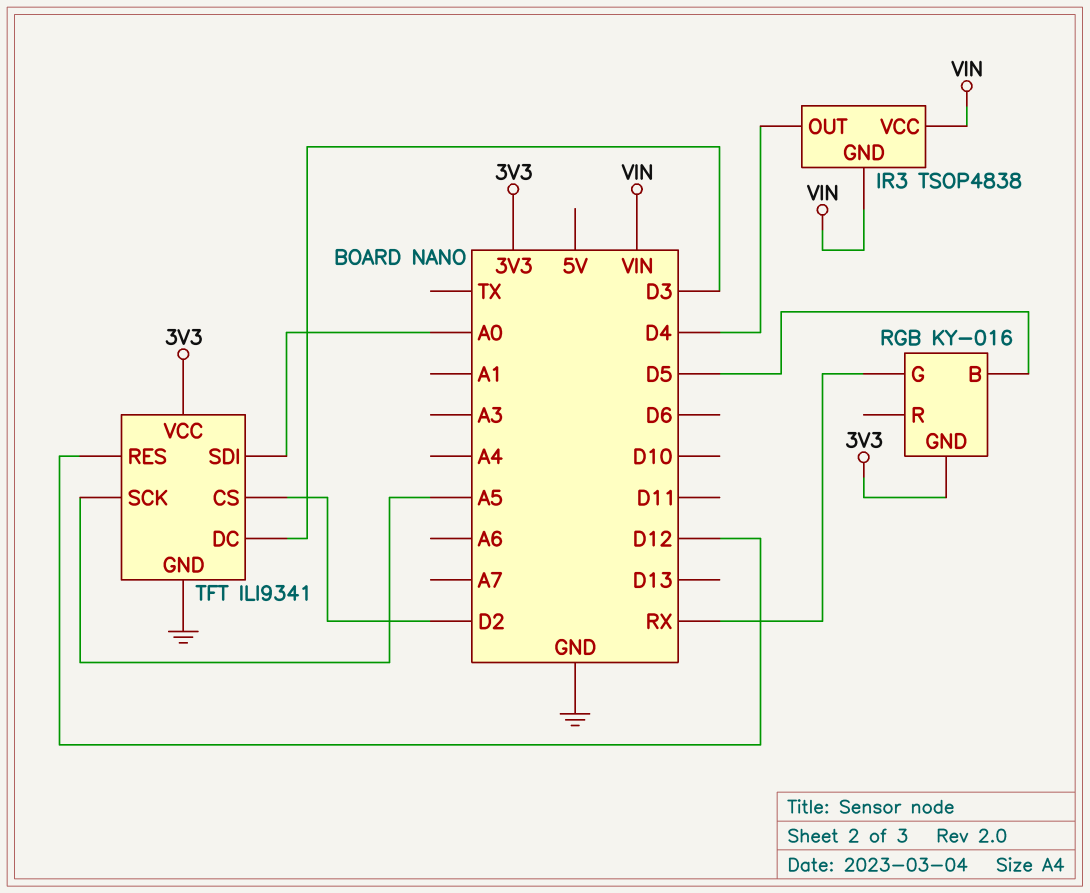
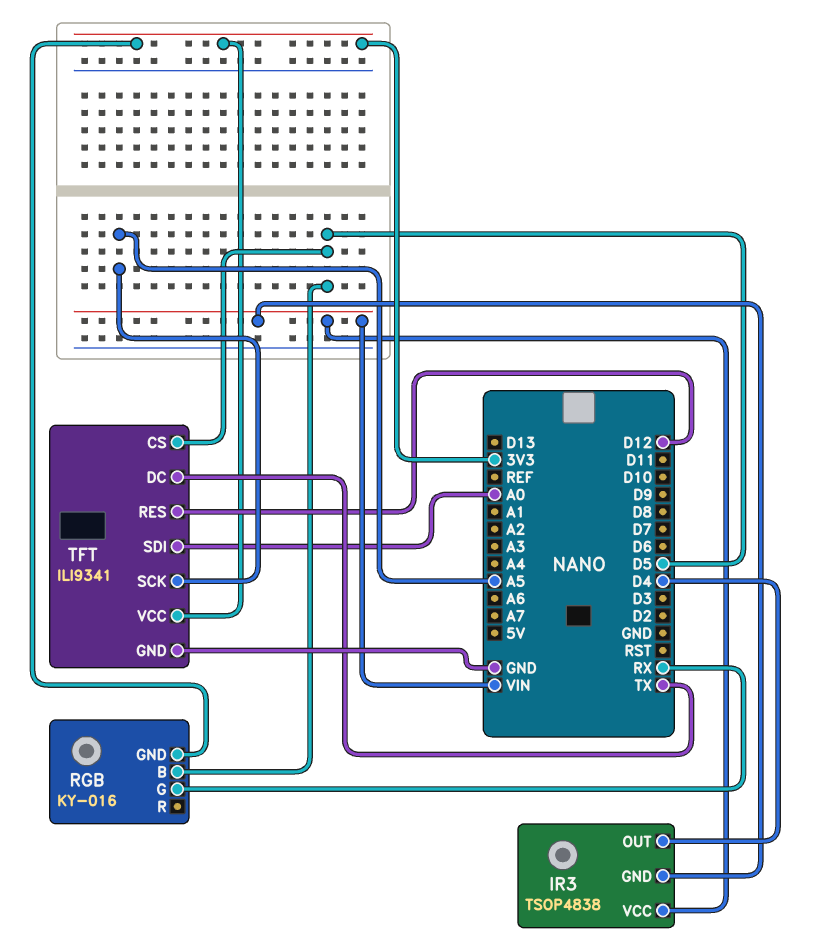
TFT pin CS: D2 -> D5
TFT pin DC: D3 -> TX

